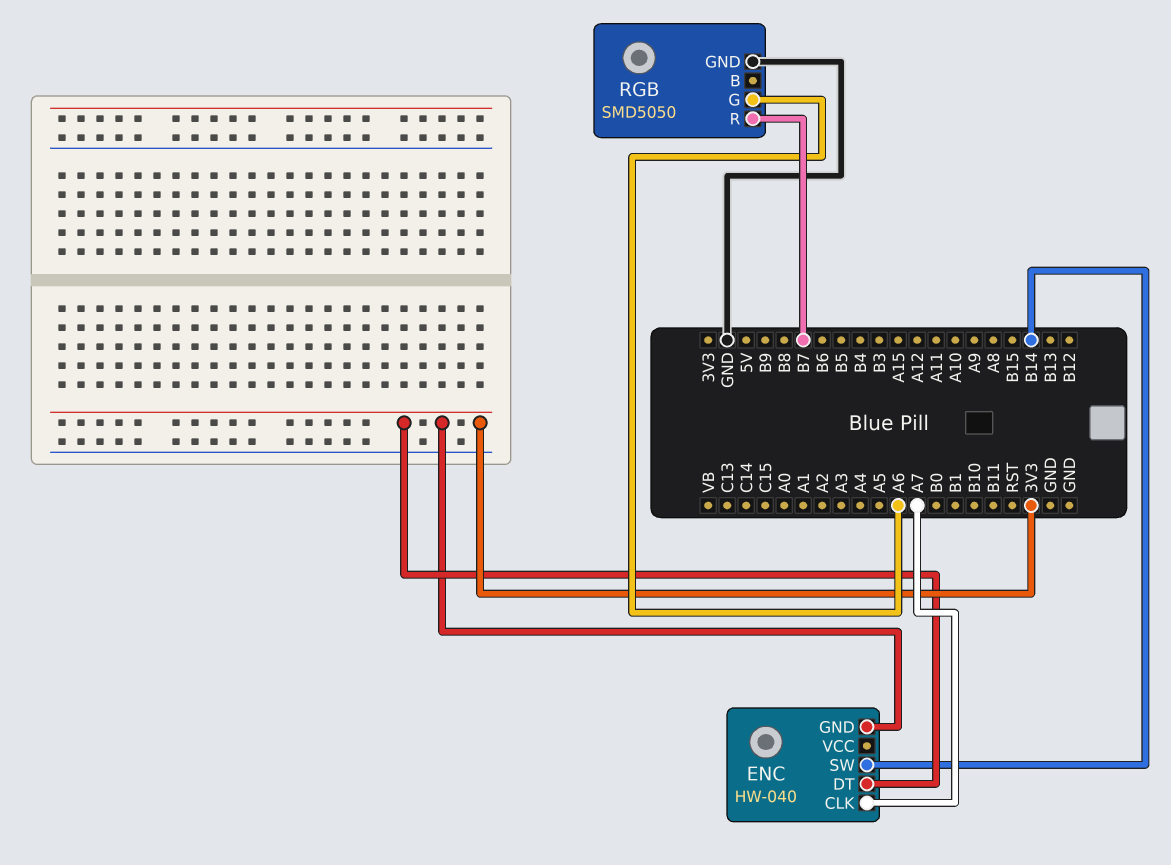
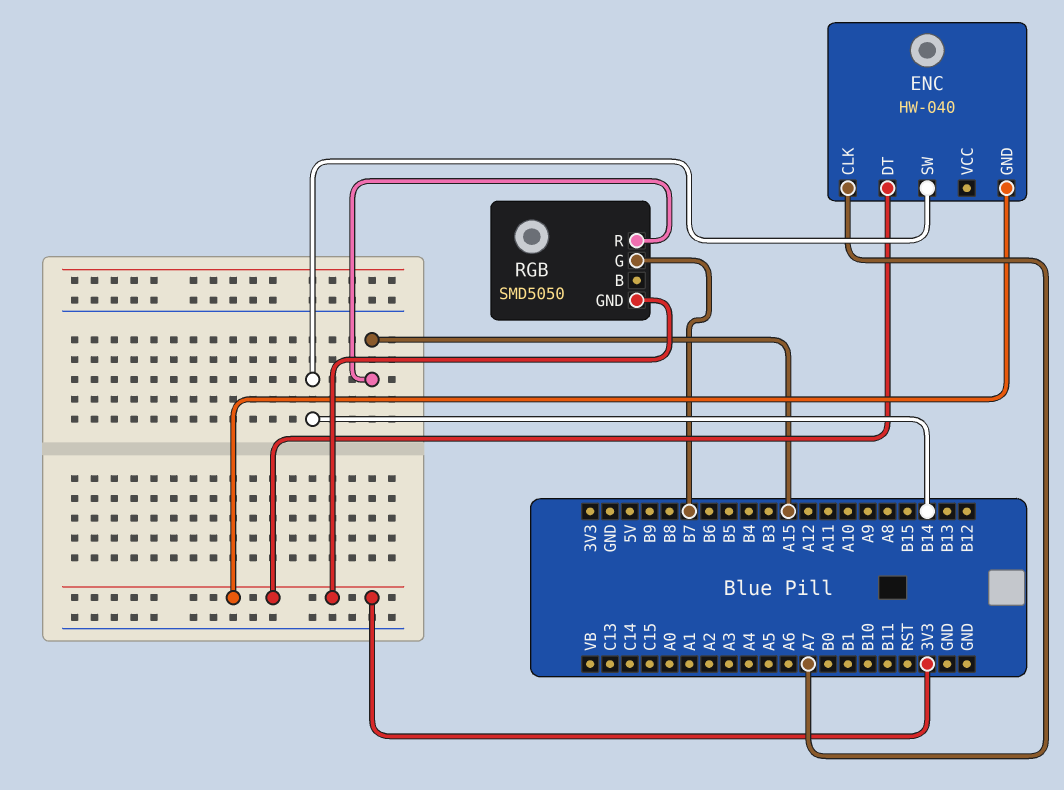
RGB pin G: A6 -> B7
RGB pin GND: GND -> 3V3
RGB pin R: B7 -> A15

